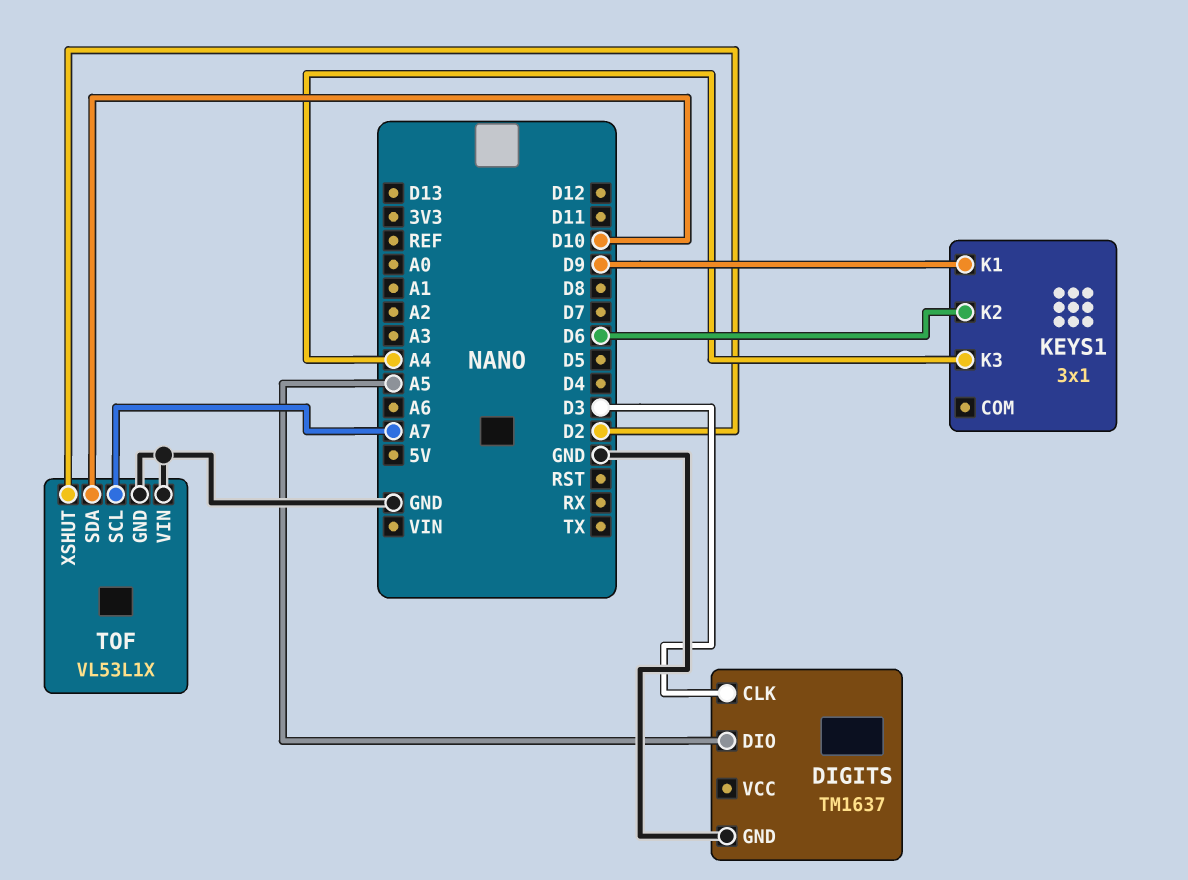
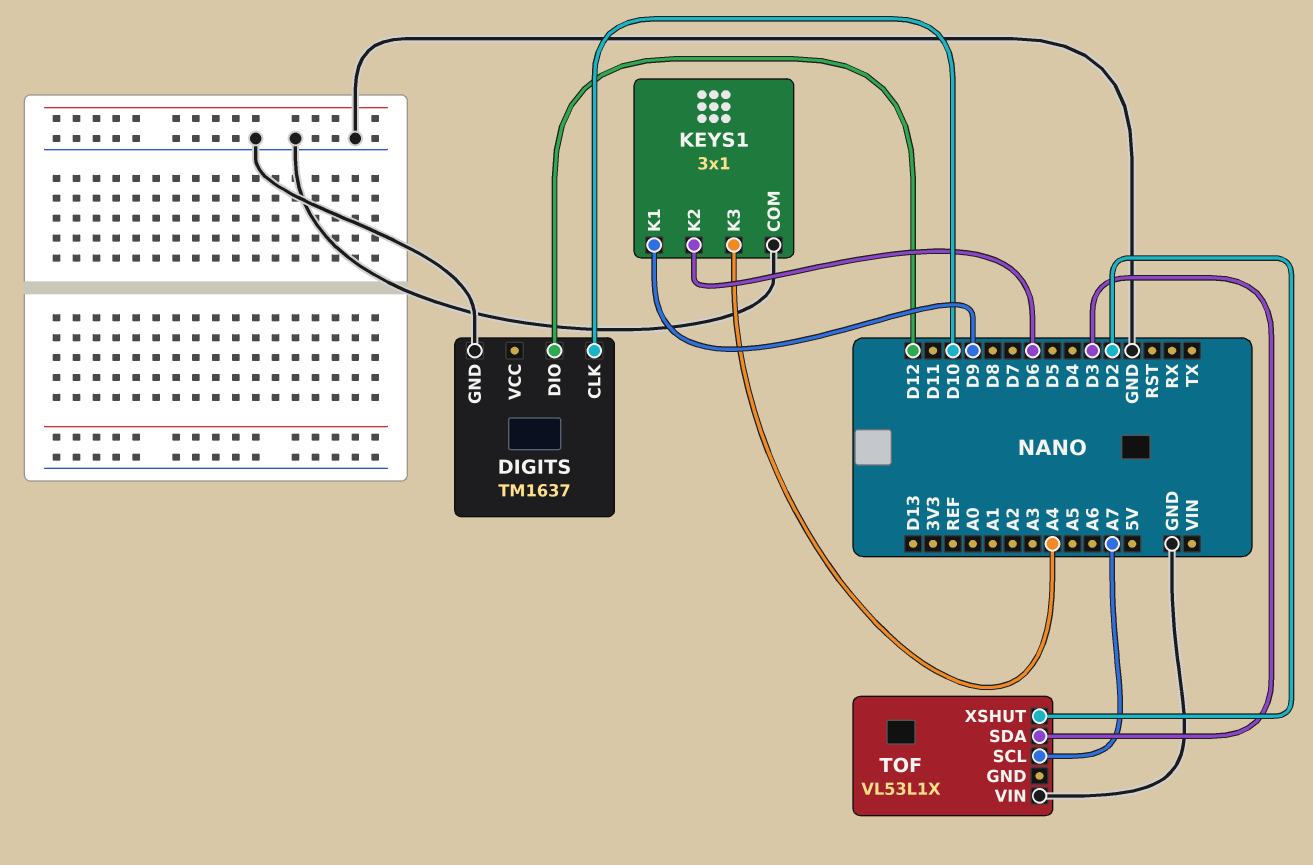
DIGITS pin CLK: D3 -> D10
DIGITS pin DIO: A5 -> D12
KEYS1 pin COM: none -> GND
TOF pin GND: GND -> none
TOF pin SDA: D10 -> D3

